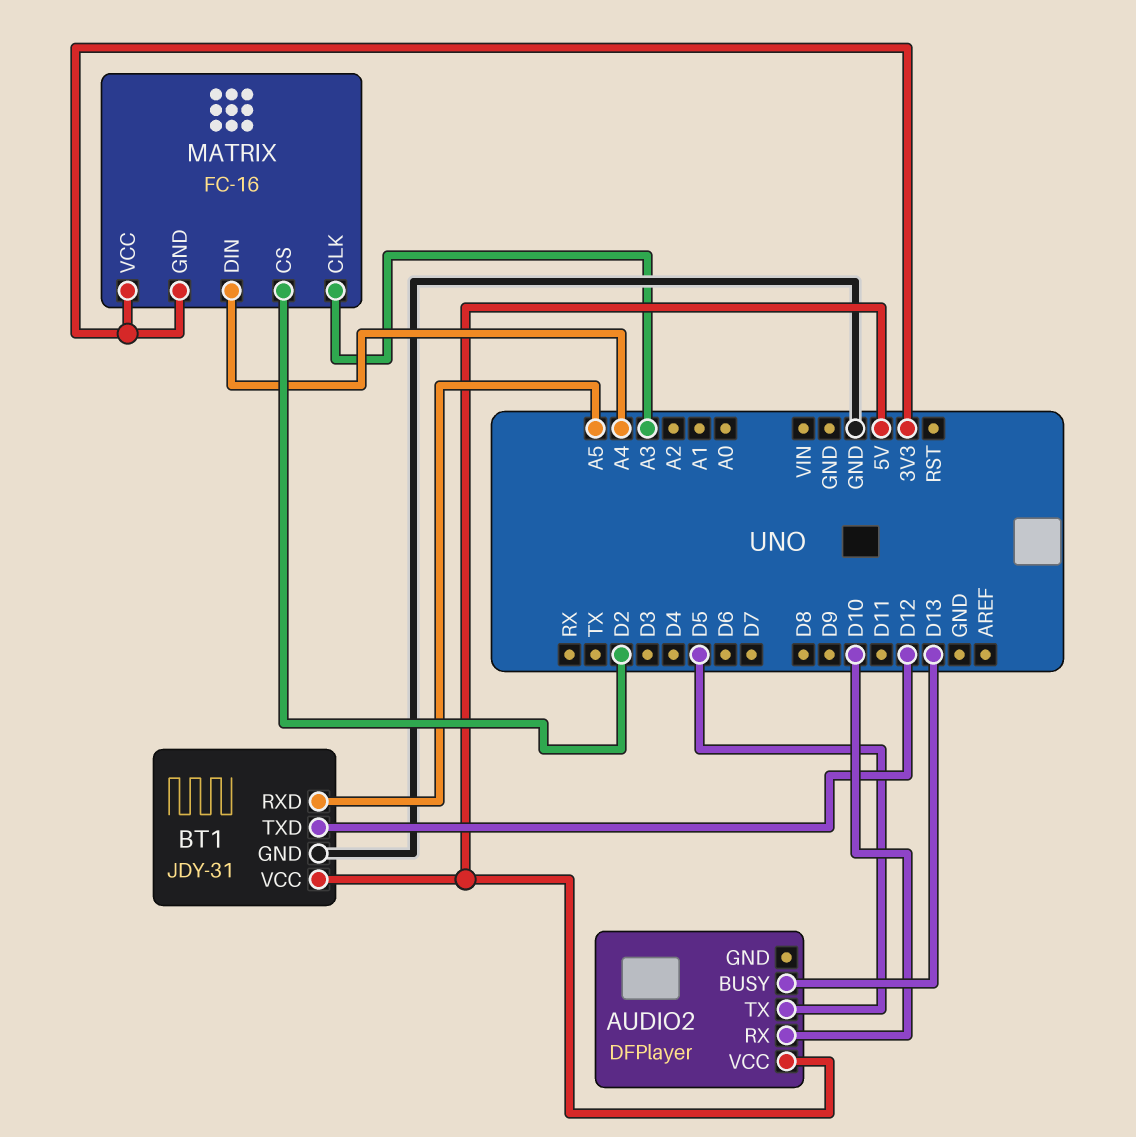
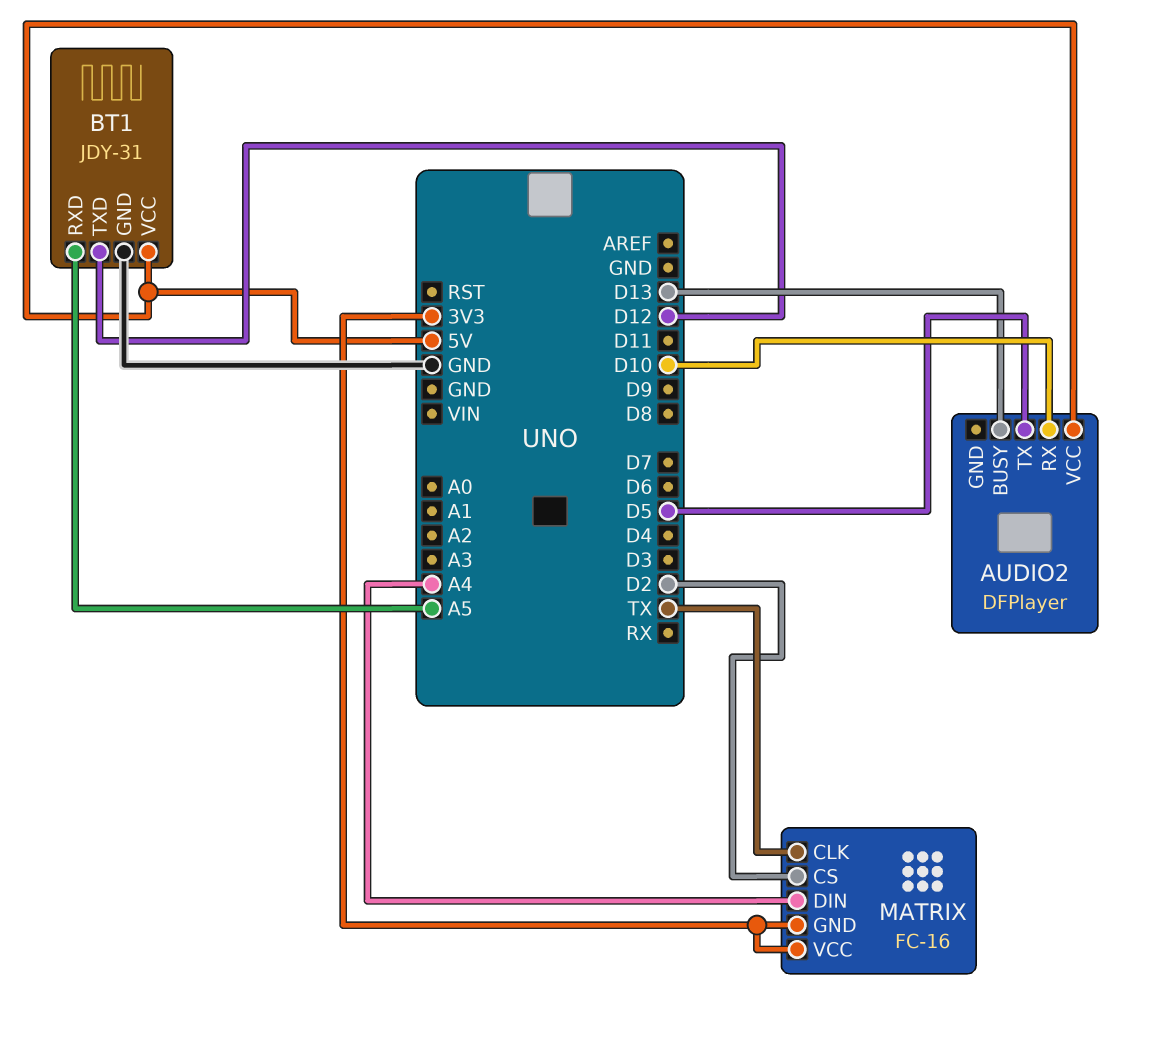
MATRIX pin CLK: A3 -> TX

